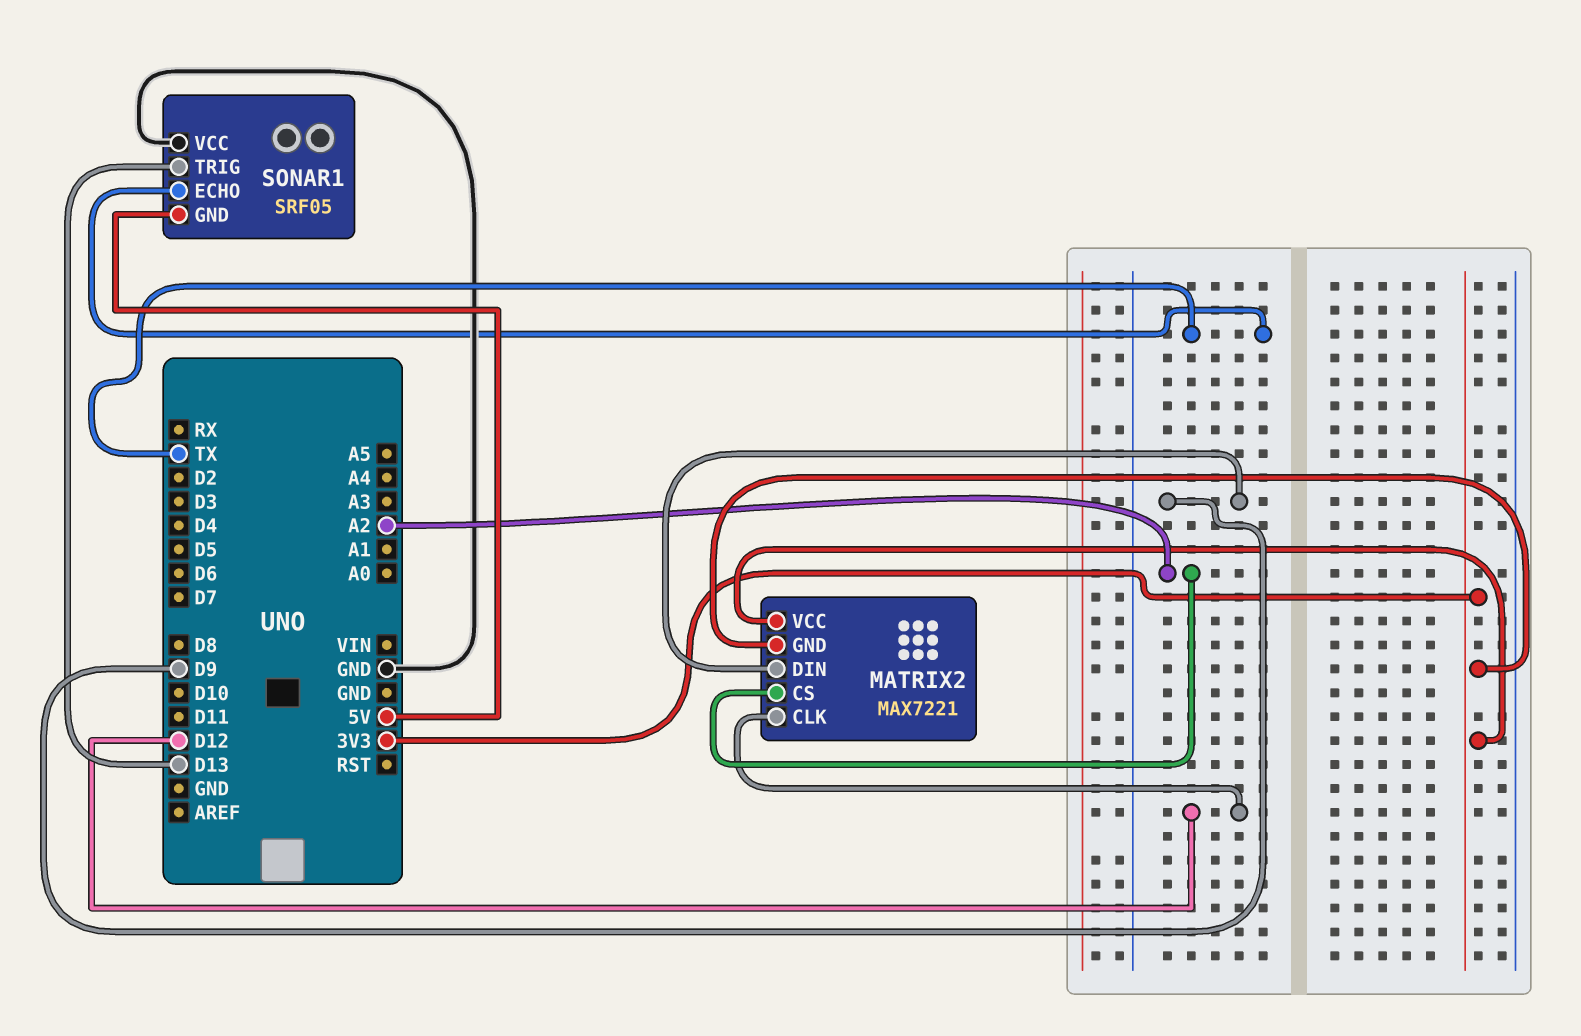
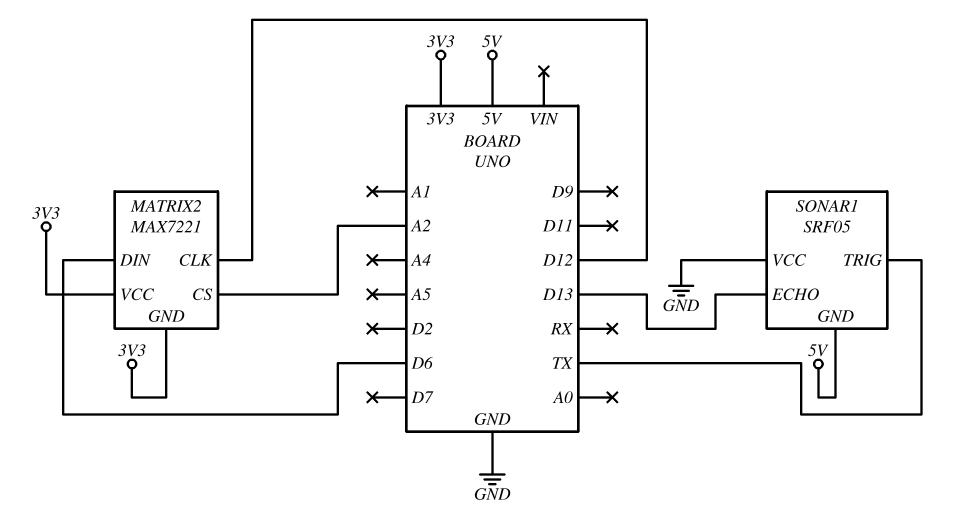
MATRIX2 pin DIN: D9 -> D6
SONAR1 pin ECHO: TX -> D13
SONAR1 pin TRIG: D13 -> TX

